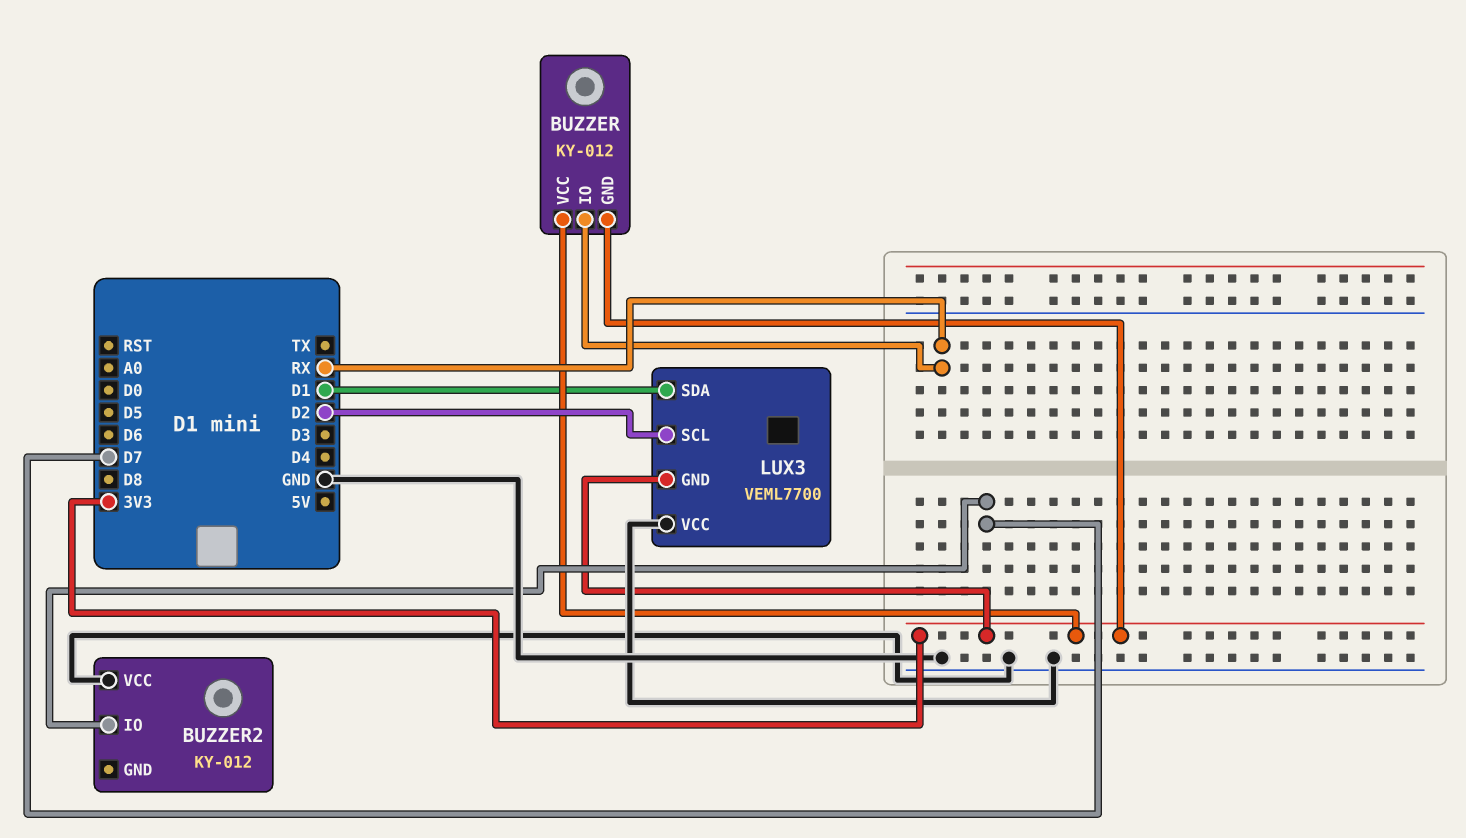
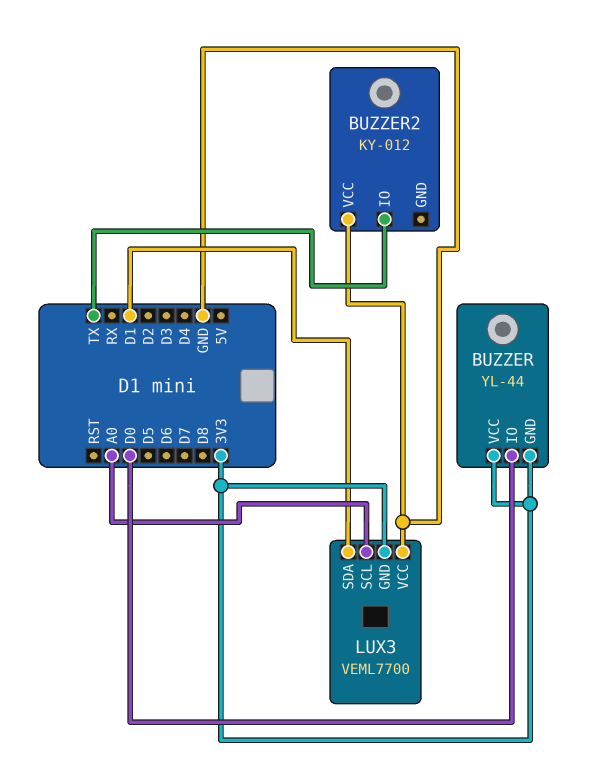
BUZZER: KY-012 -> YL-44
BUZZER pin IO: RX -> D0
BUZZER2 pin IO: D7 -> TX
LUX3 pin SCL: D2 -> A0

